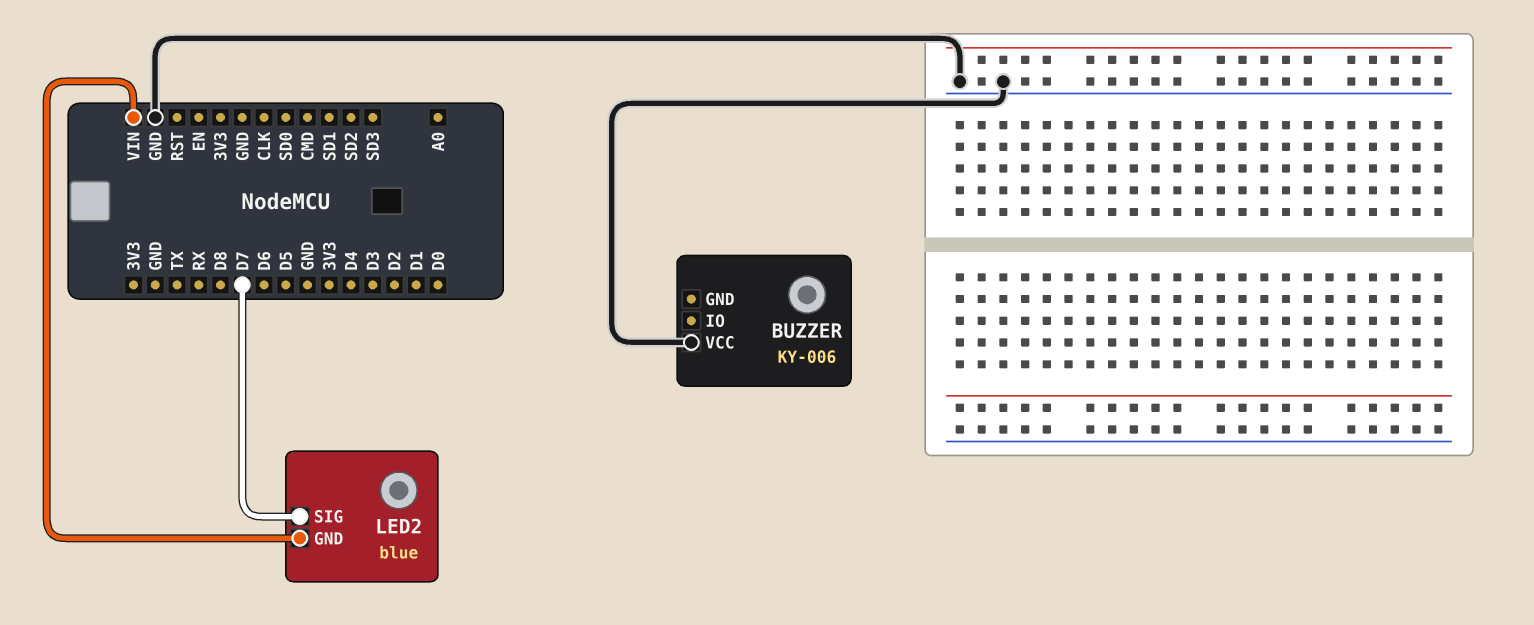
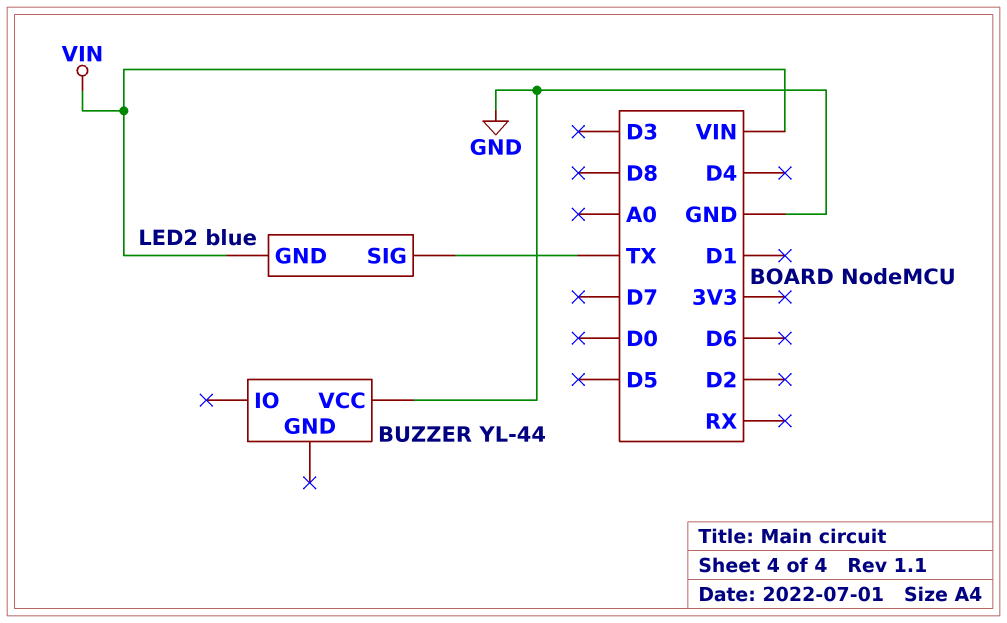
BUZZER: KY-006 -> YL-44
LED2 pin SIG: D7 -> TX

